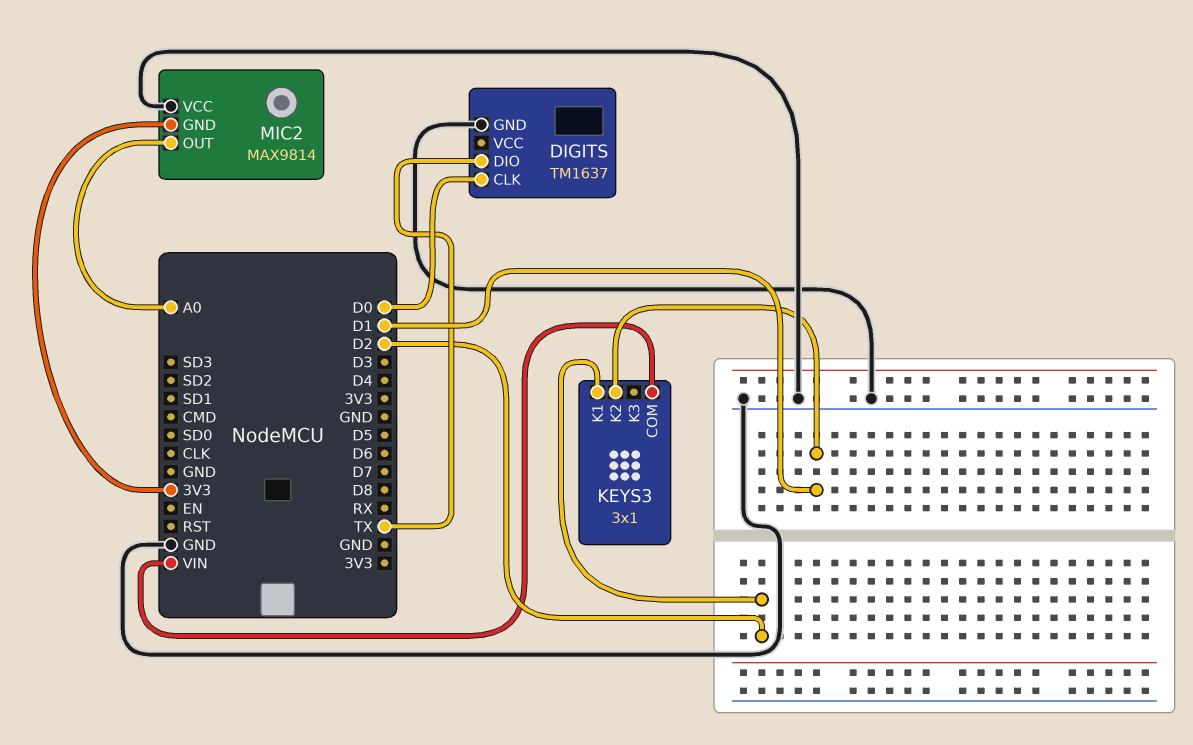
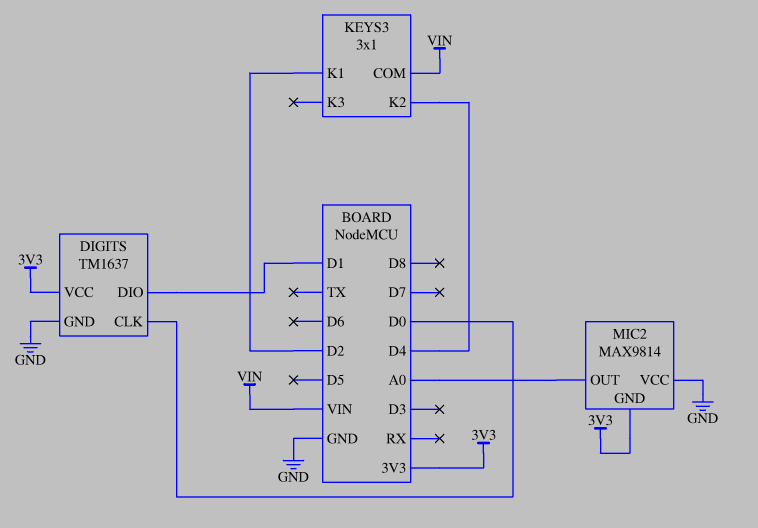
DIGITS pin DIO: TX -> D1
DIGITS pin VCC: none -> 3V3
KEYS3 pin K2: D1 -> D4

